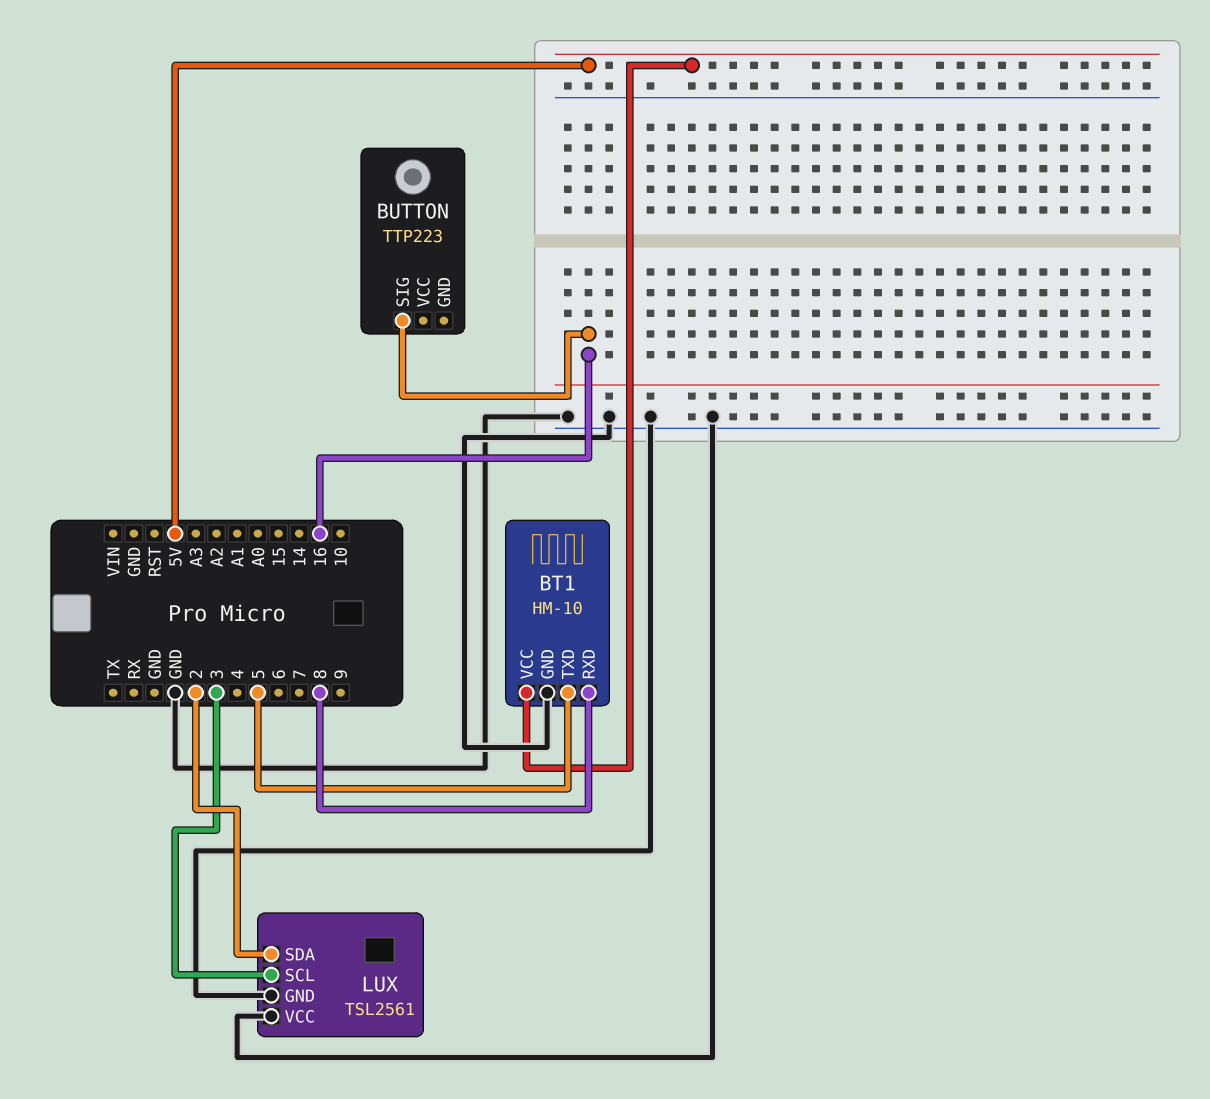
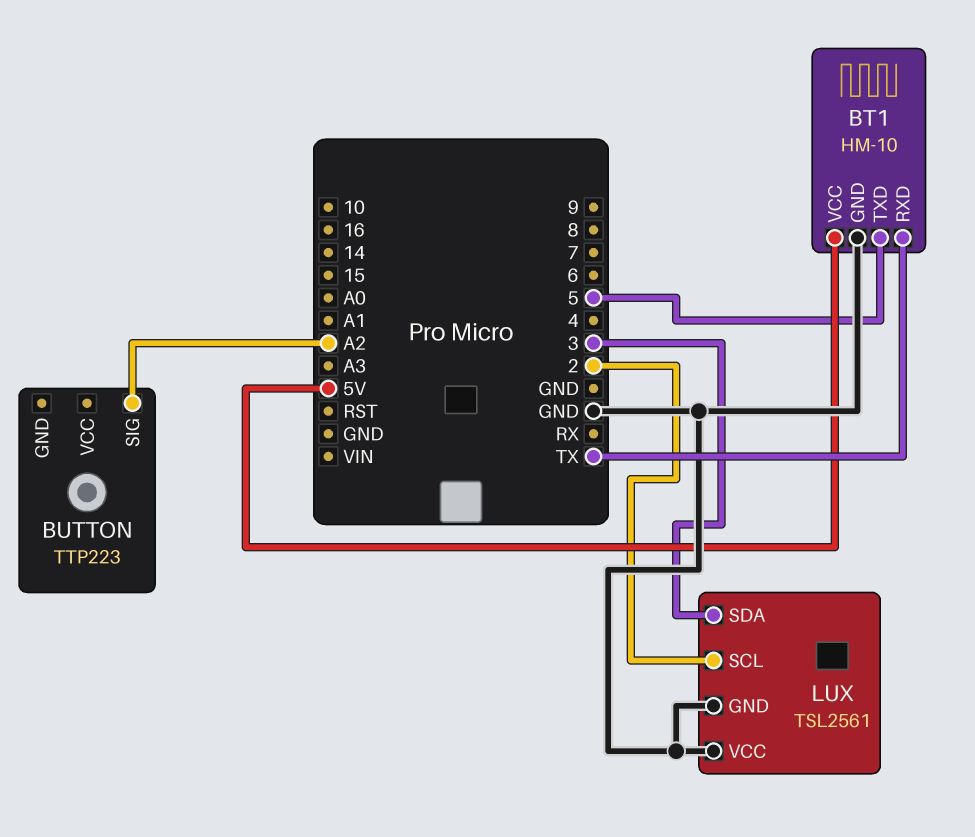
BT1 pin RXD: 8 -> TX
BUTTON pin SIG: 16 -> A2
LUX pin SCL: 3 -> 2
LUX pin SDA: 2 -> 3

